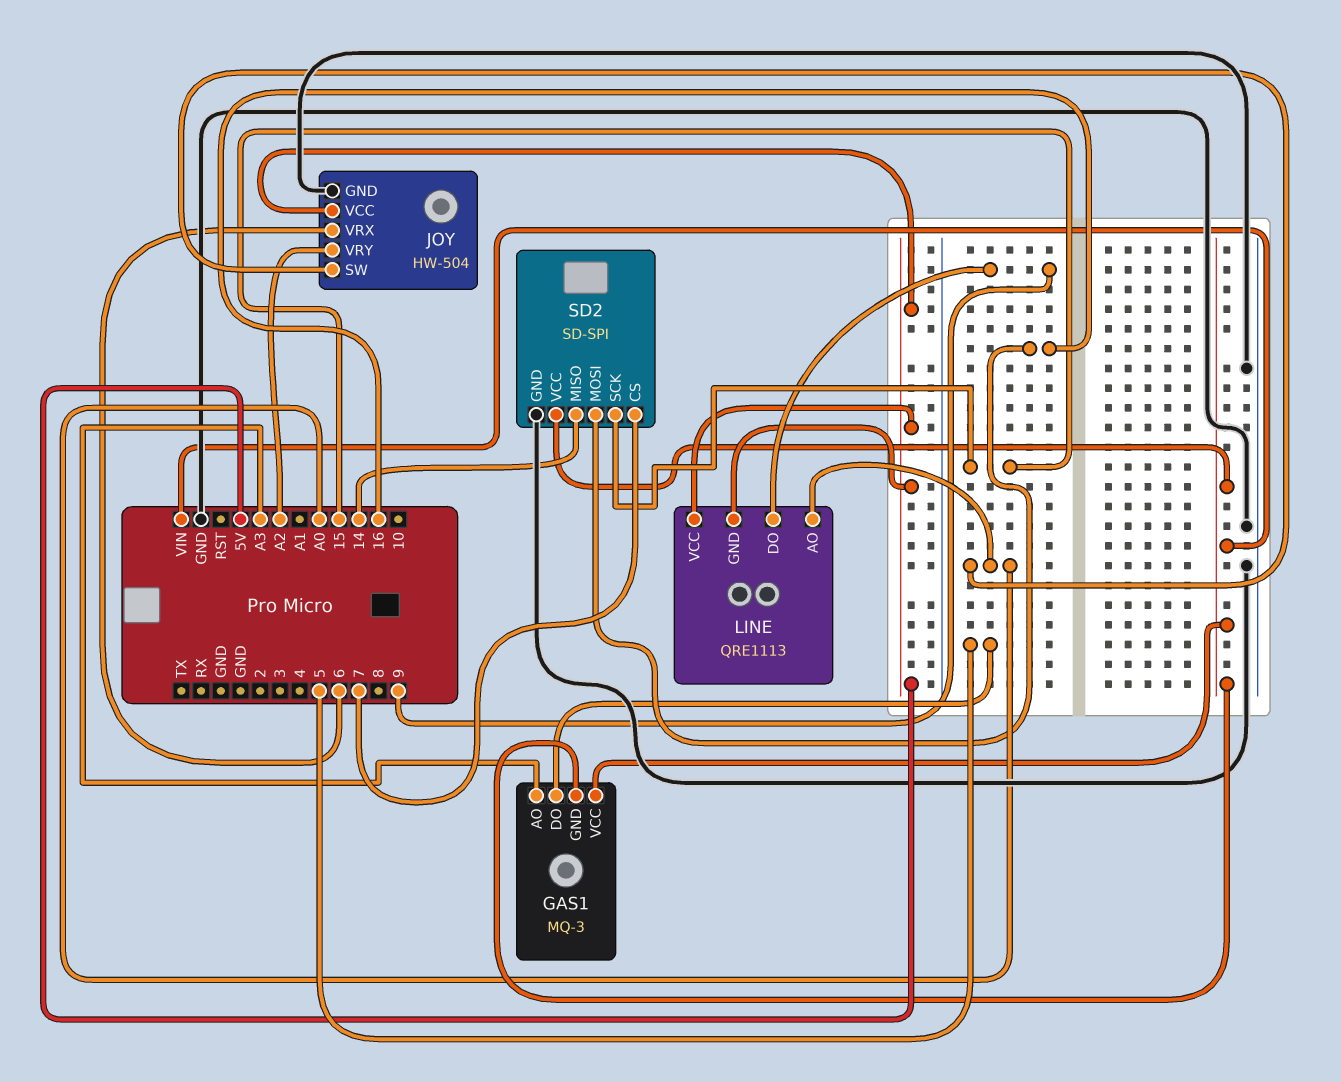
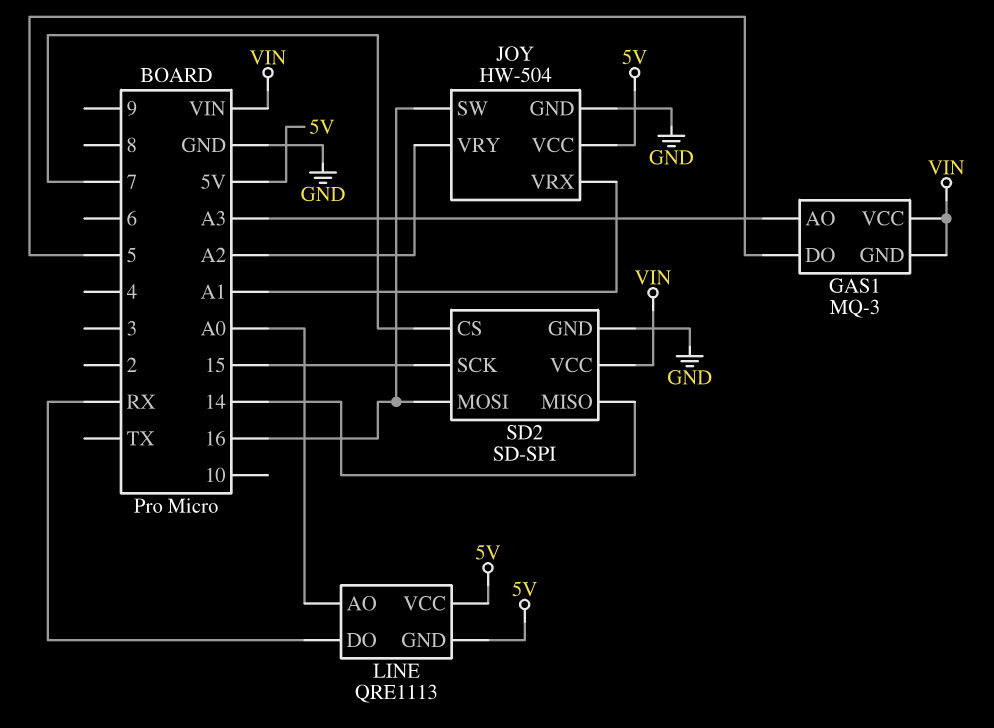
JOY pin SW: A0 -> 16
JOY pin VRX: 6 -> A1
LINE pin DO: 9 -> RX

